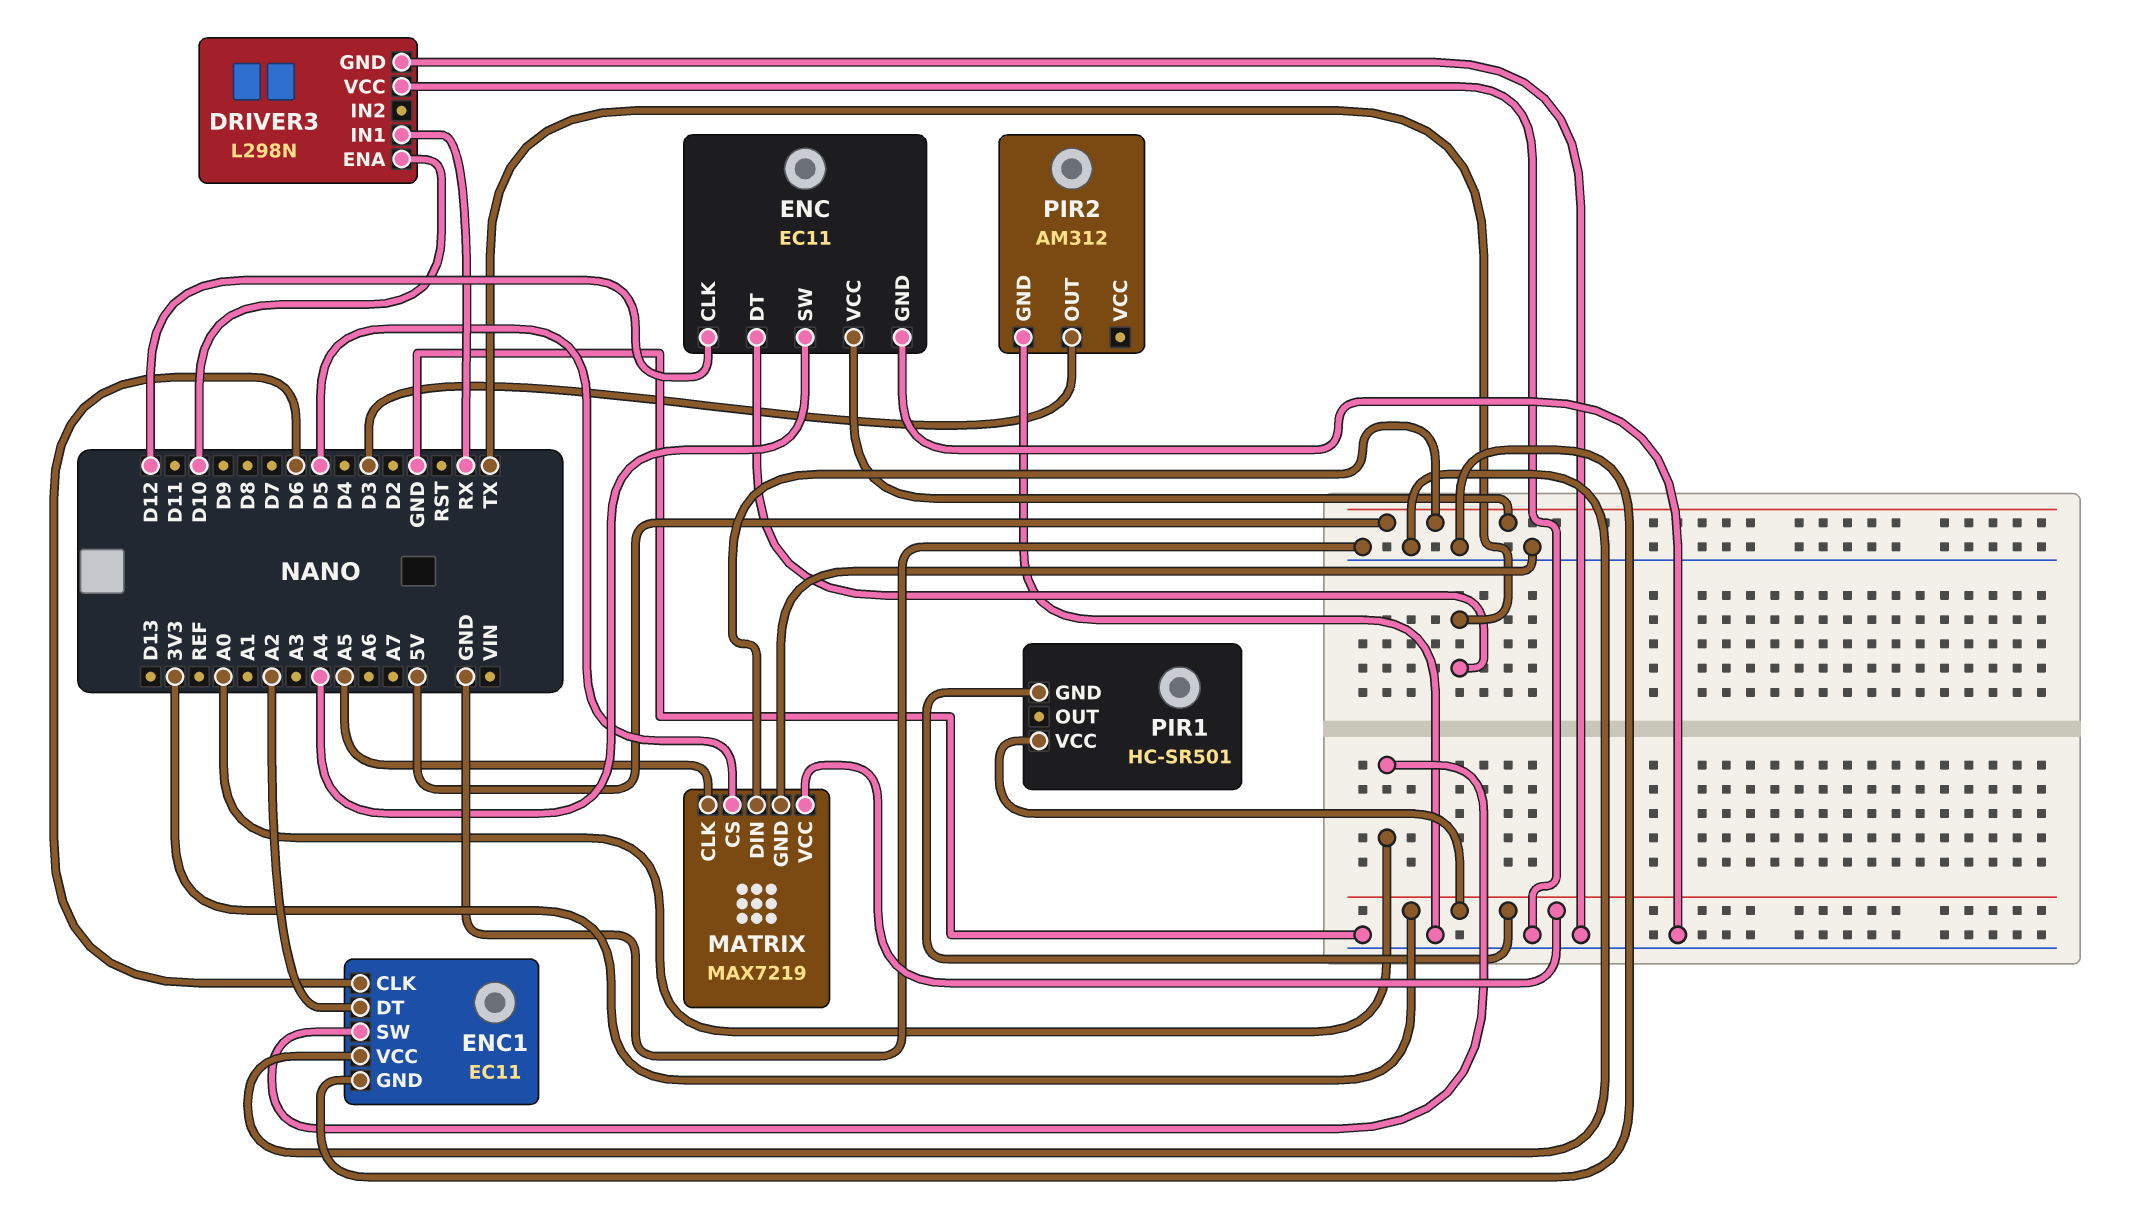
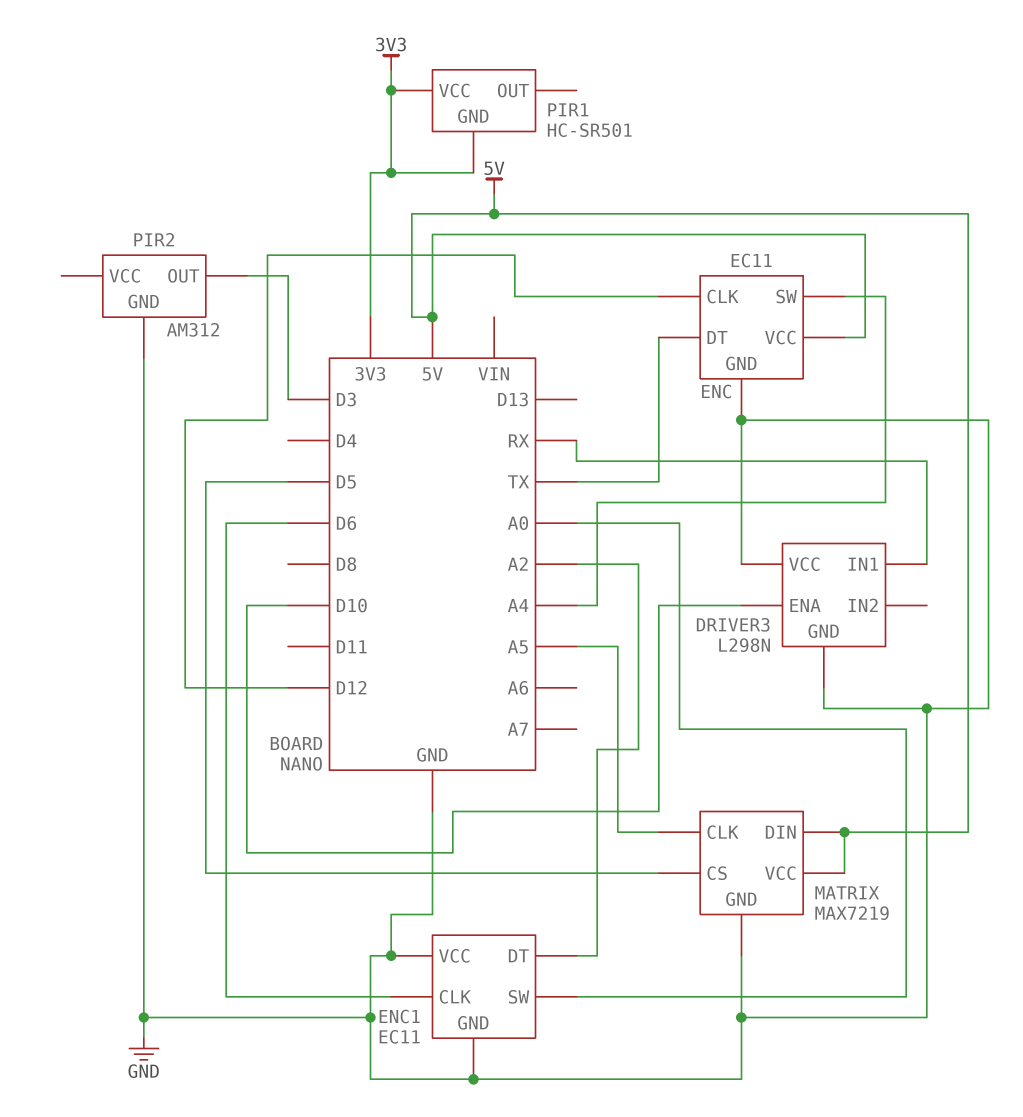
MATRIX pin VCC: 3V3 -> 5V

